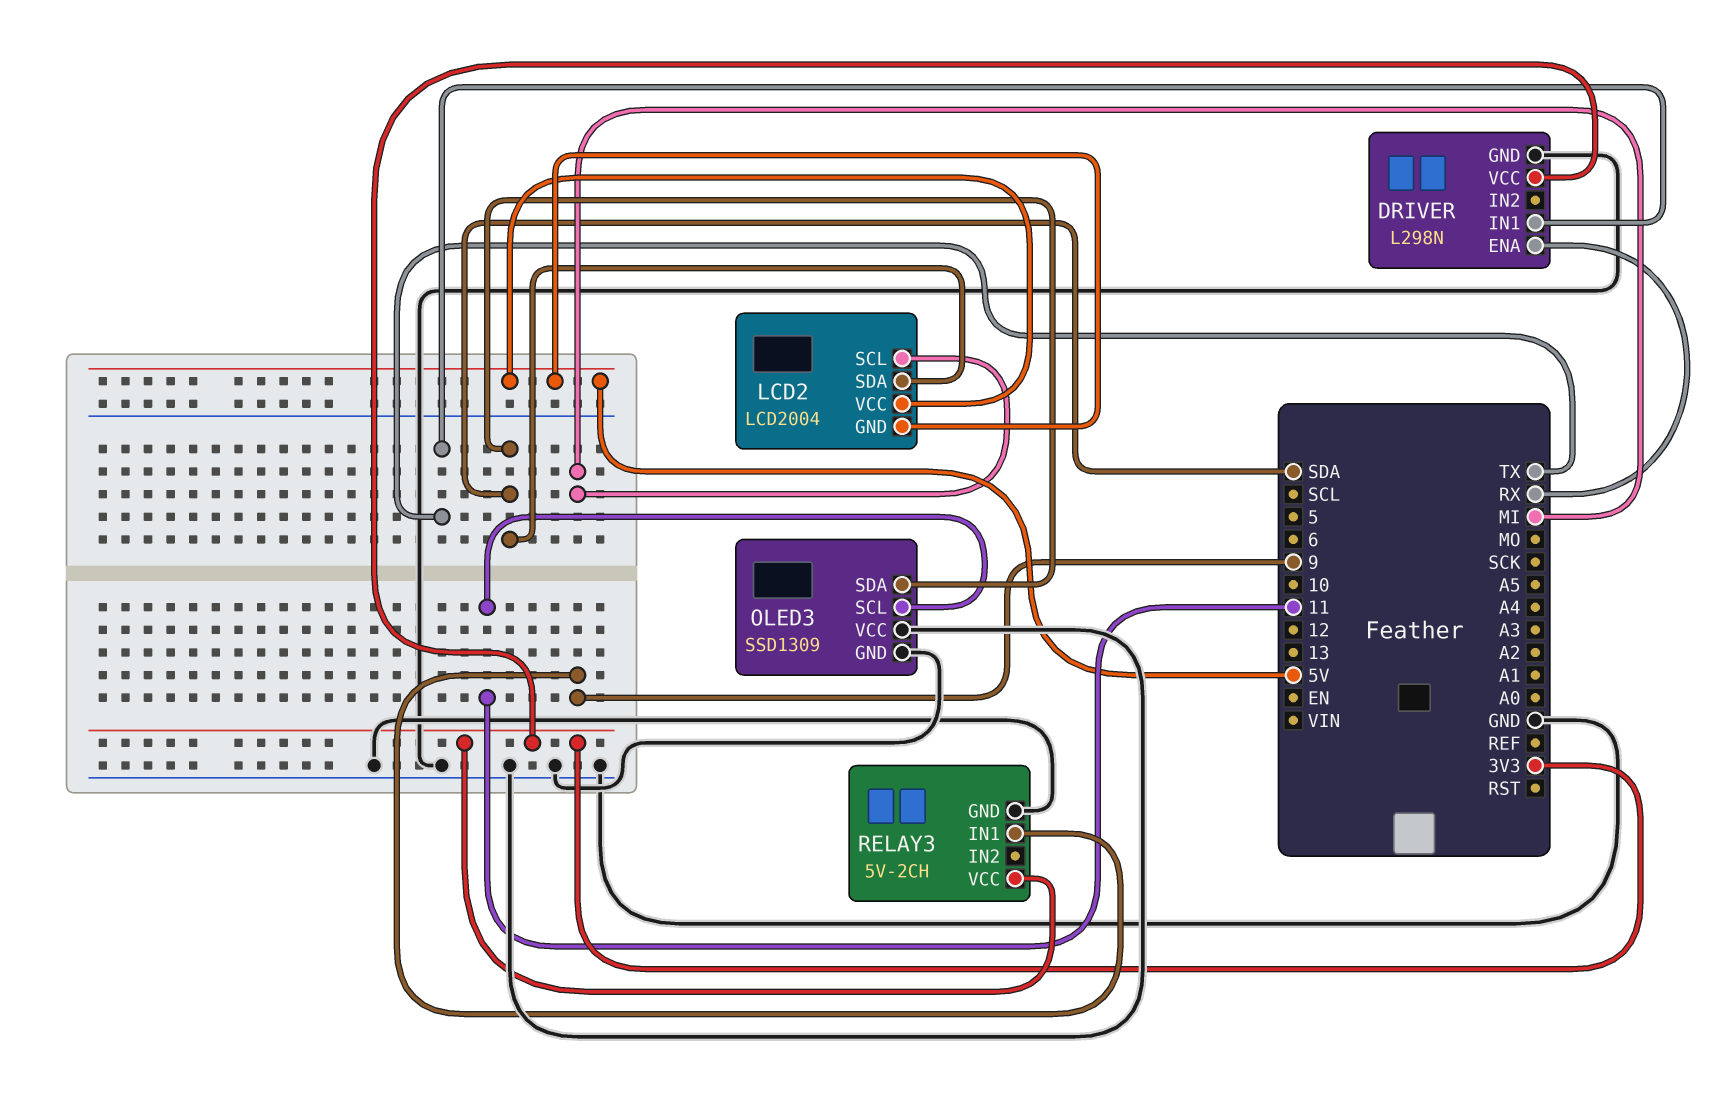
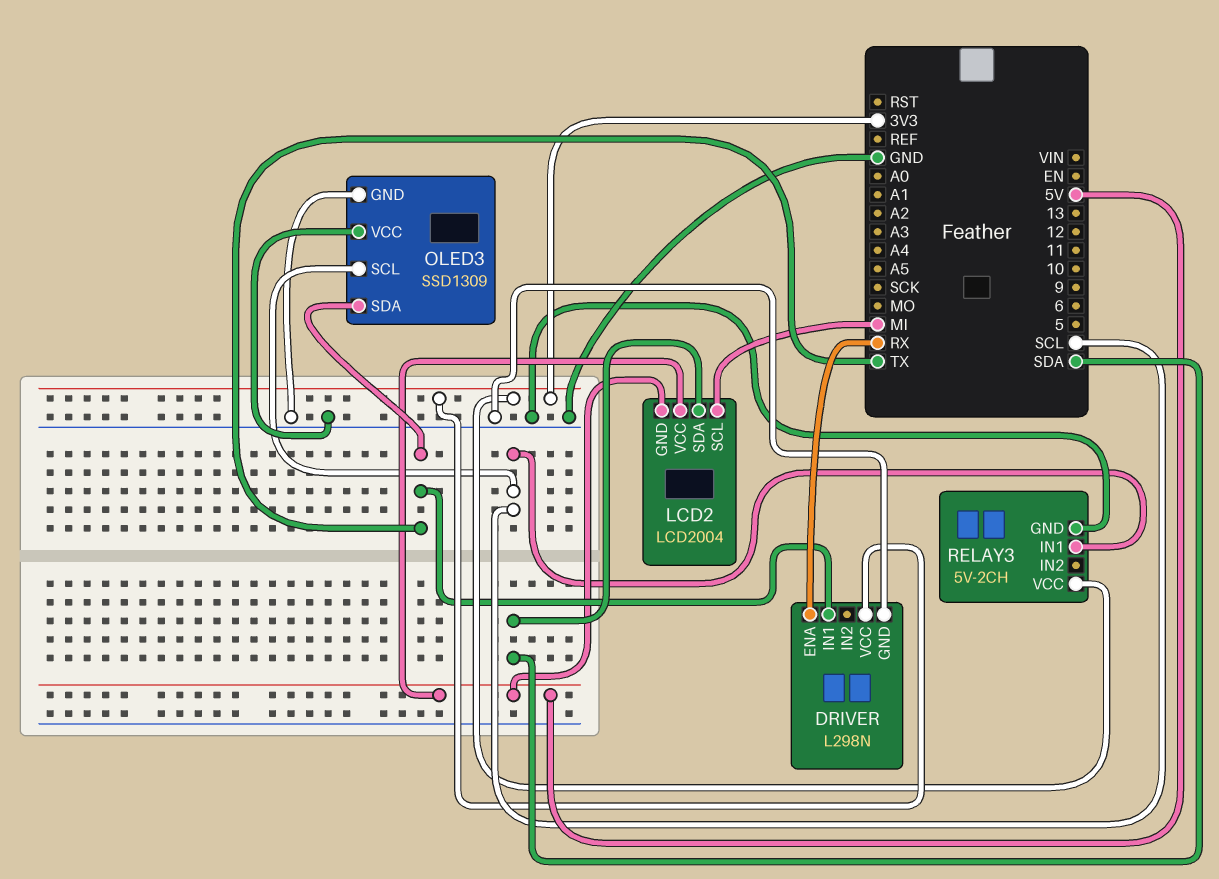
OLED3 pin SCL: 11 -> SCL
OLED3 pin SDA: SDA -> TX
RELAY3 pin IN1: 9 -> SCL

